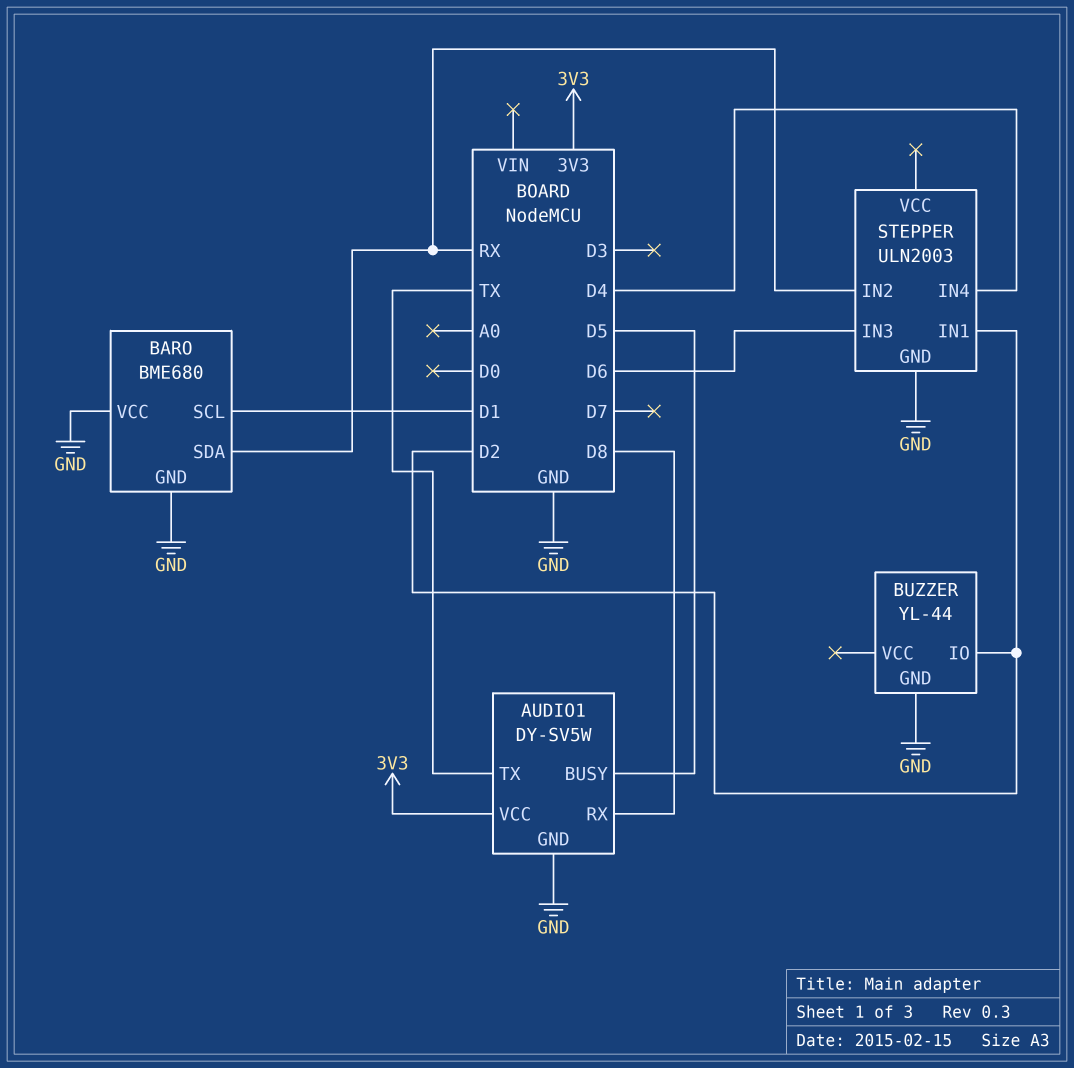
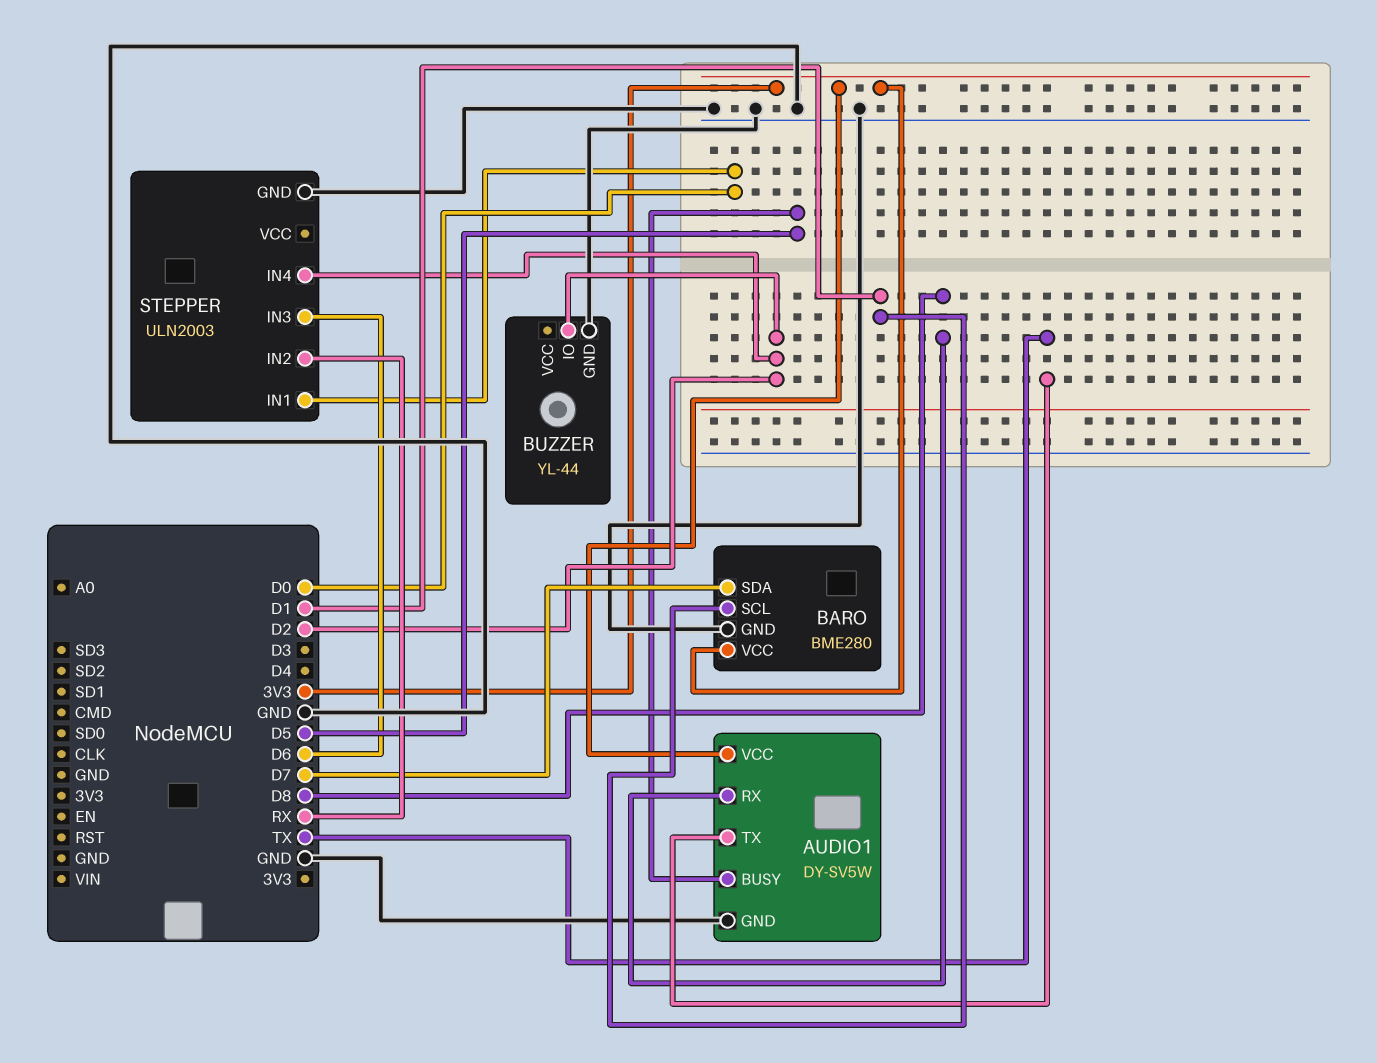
BARO: BME680 -> BME280
BARO pin SDA: RX -> D7
BARO pin VCC: GND -> 3V3
STEPPER pin IN1: D2 -> D0
STEPPER pin IN4: D4 -> D2

